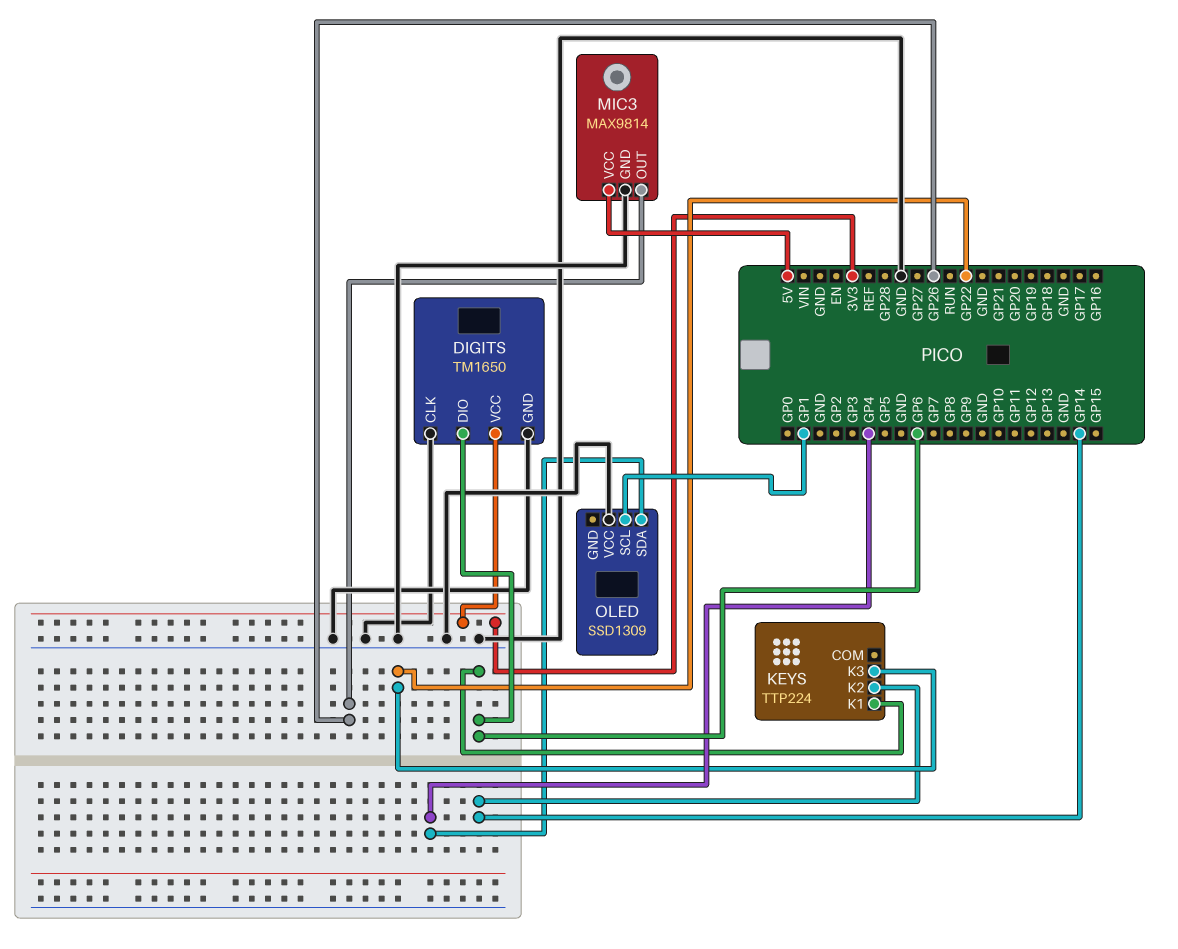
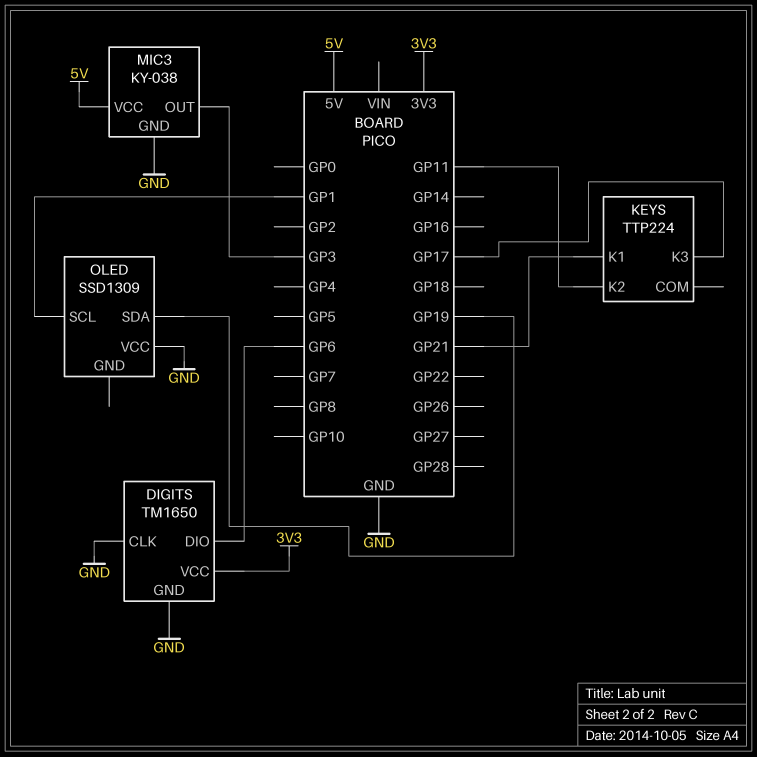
KEYS pin K1: GP6 -> GP21
KEYS pin K2: GP14 -> GP11
KEYS pin K3: GP22 -> GP17
MIC3: MAX9814 -> KY-038
MIC3 pin OUT: GP26 -> GP3
OLED pin SDA: GP4 -> GP19

